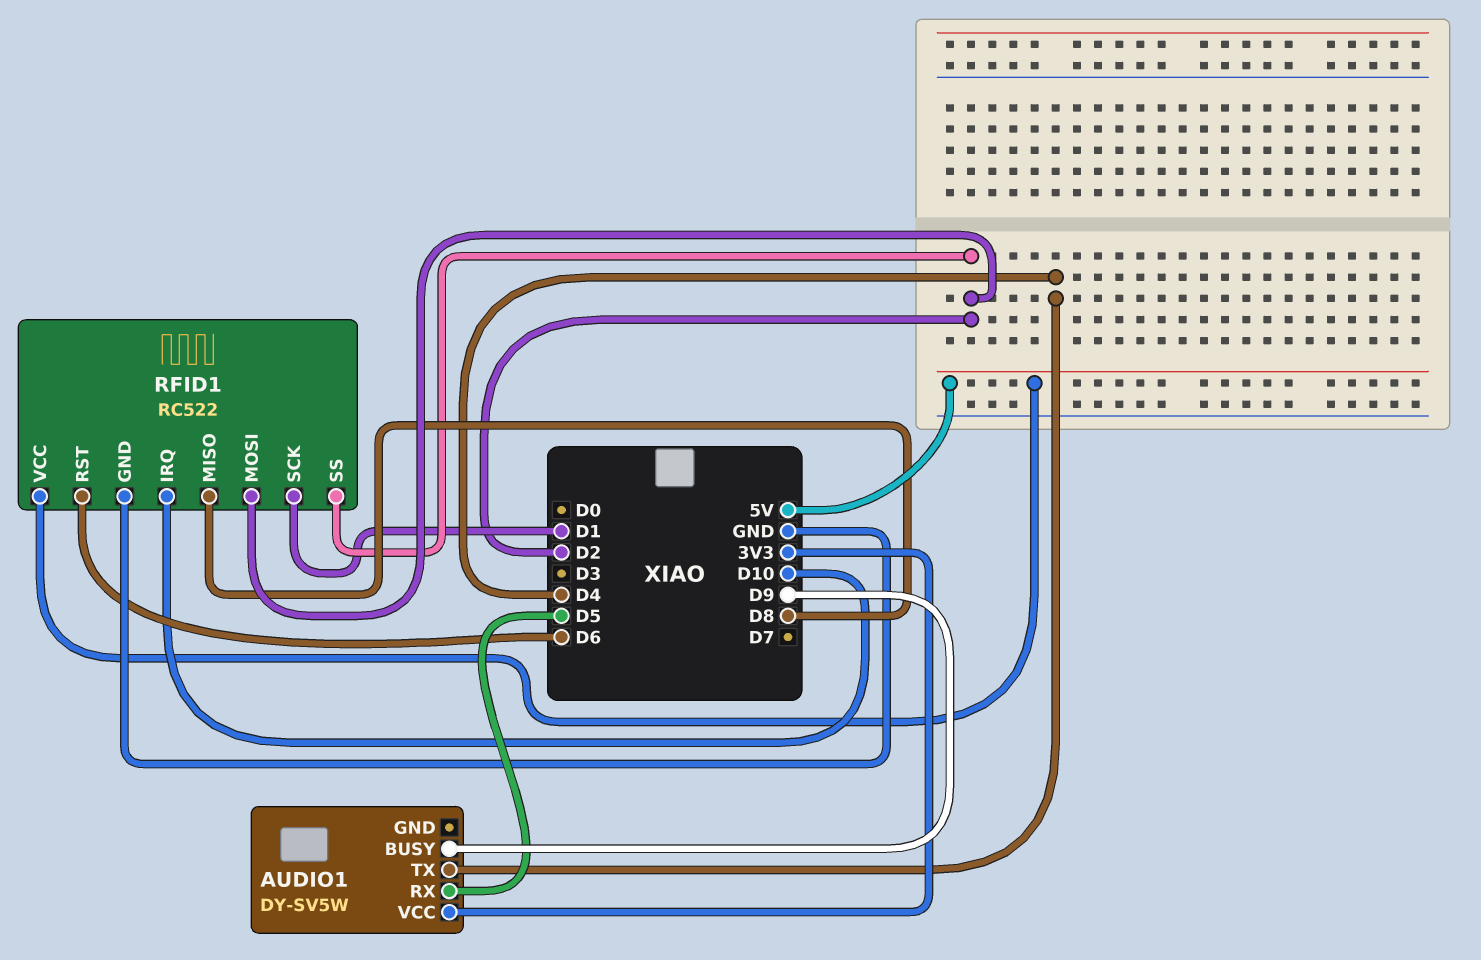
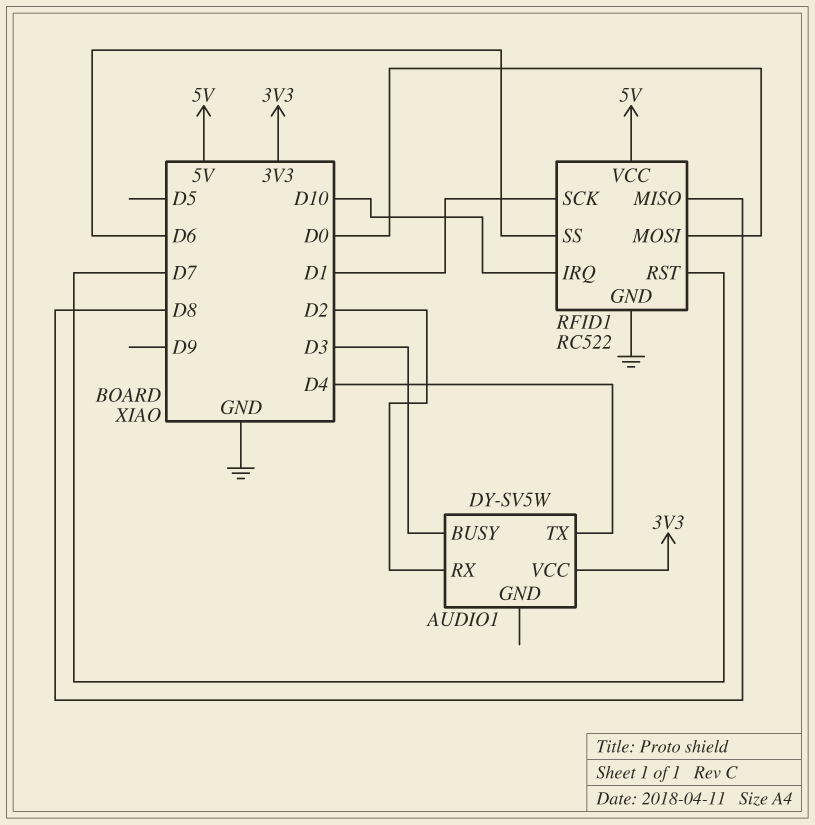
AUDIO1 pin BUSY: D9 -> D3
AUDIO1 pin RX: D5 -> D2
RFID1 pin MOSI: D2 -> D0
RFID1 pin RST: D6 -> D7
RFID1 pin SS: D2 -> D6

